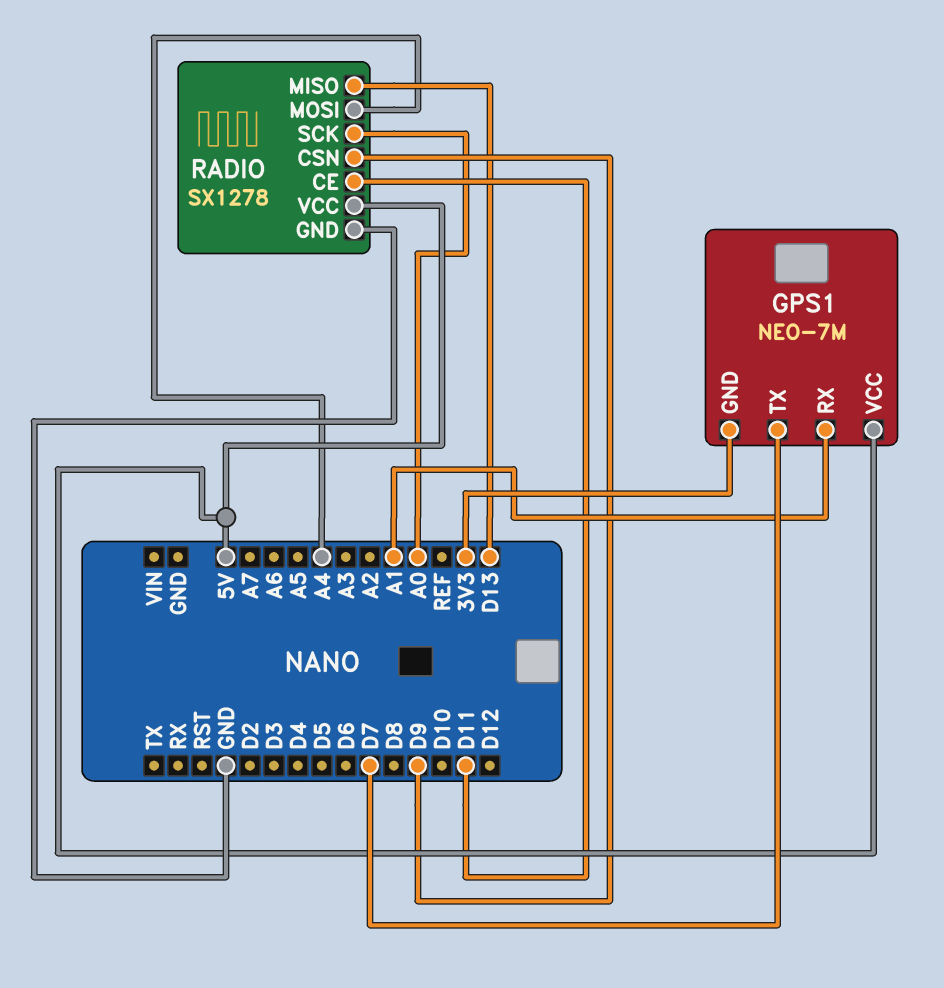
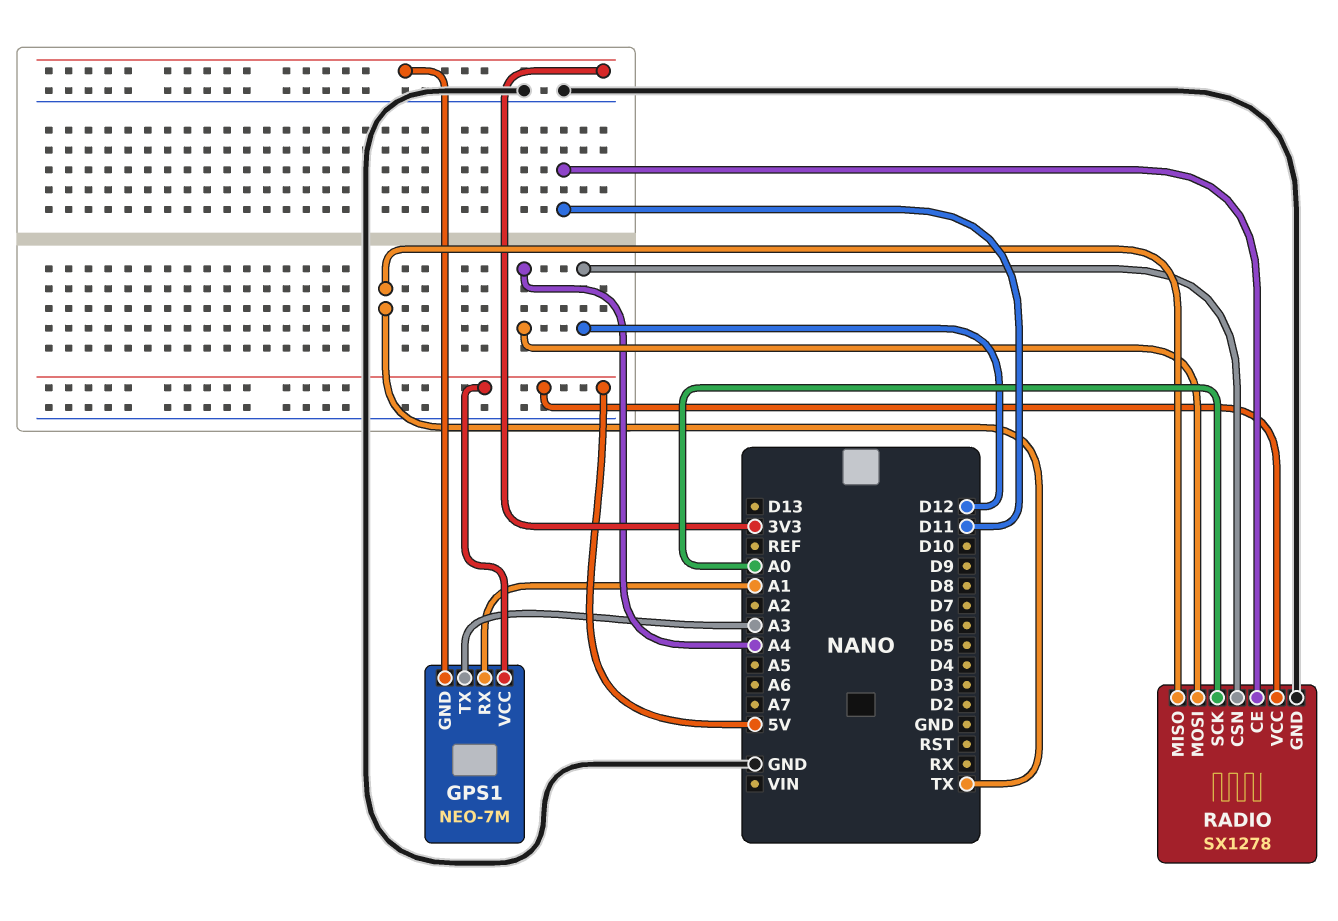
GPS1 pin TX: D7 -> A3
RADIO pin CSN: D9 -> D12
RADIO pin MISO: D13 -> TX

